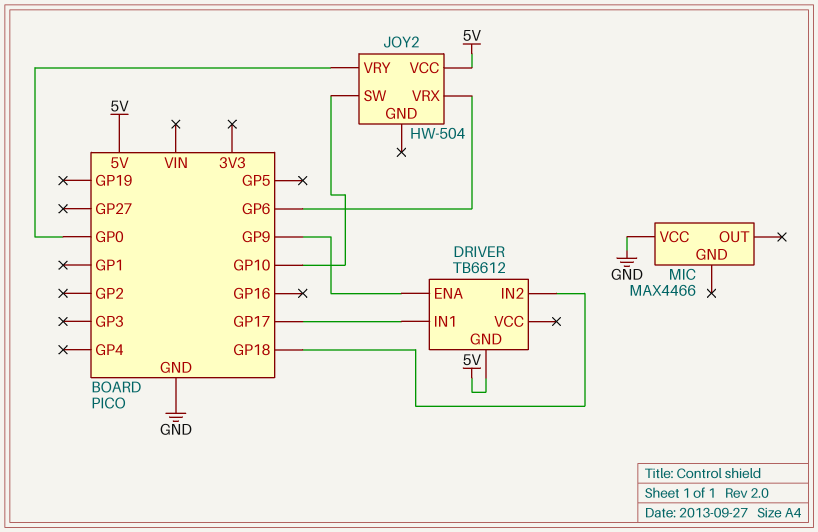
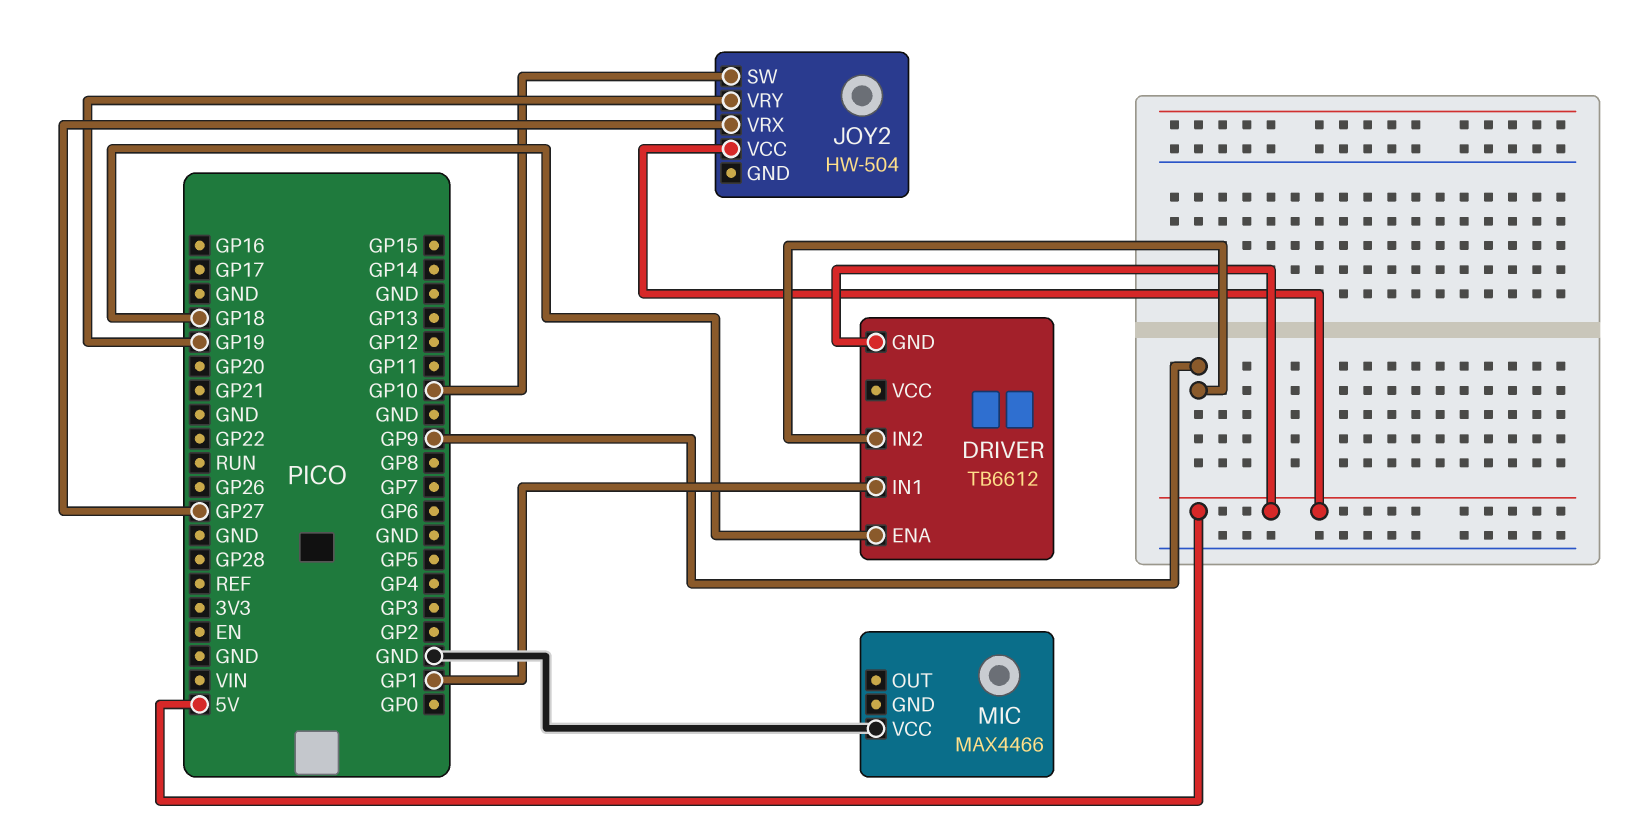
DRIVER pin ENA: GP9 -> GP18
DRIVER pin IN1: GP17 -> GP1
DRIVER pin IN2: GP18 -> GP9
JOY2 pin VRX: GP6 -> GP27
JOY2 pin VRY: GP0 -> GP19

